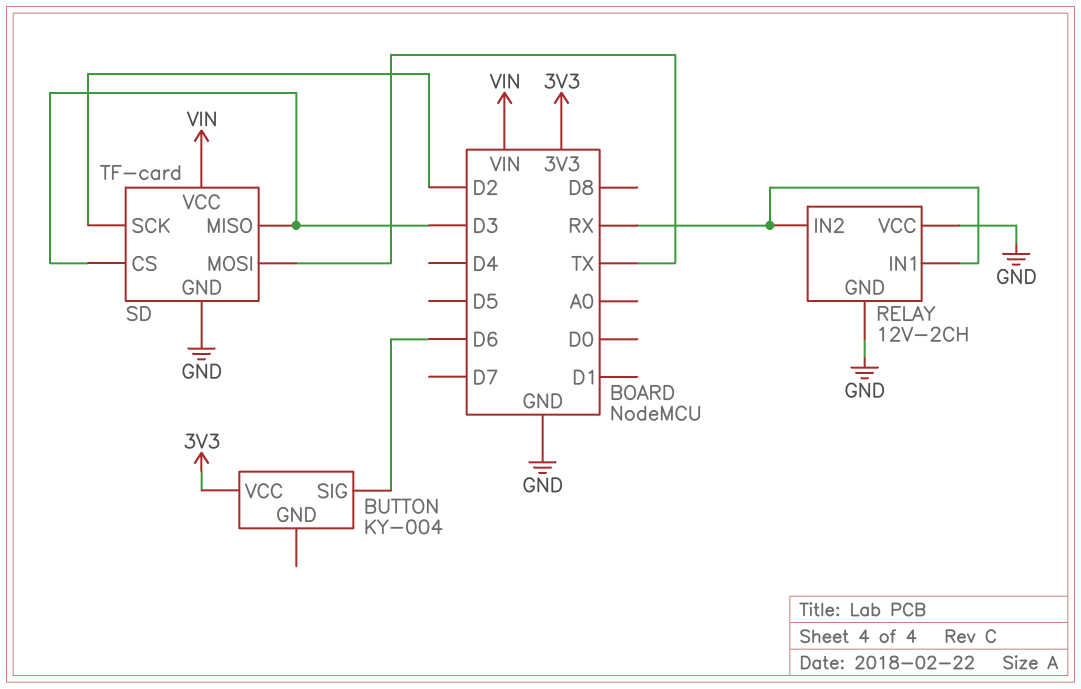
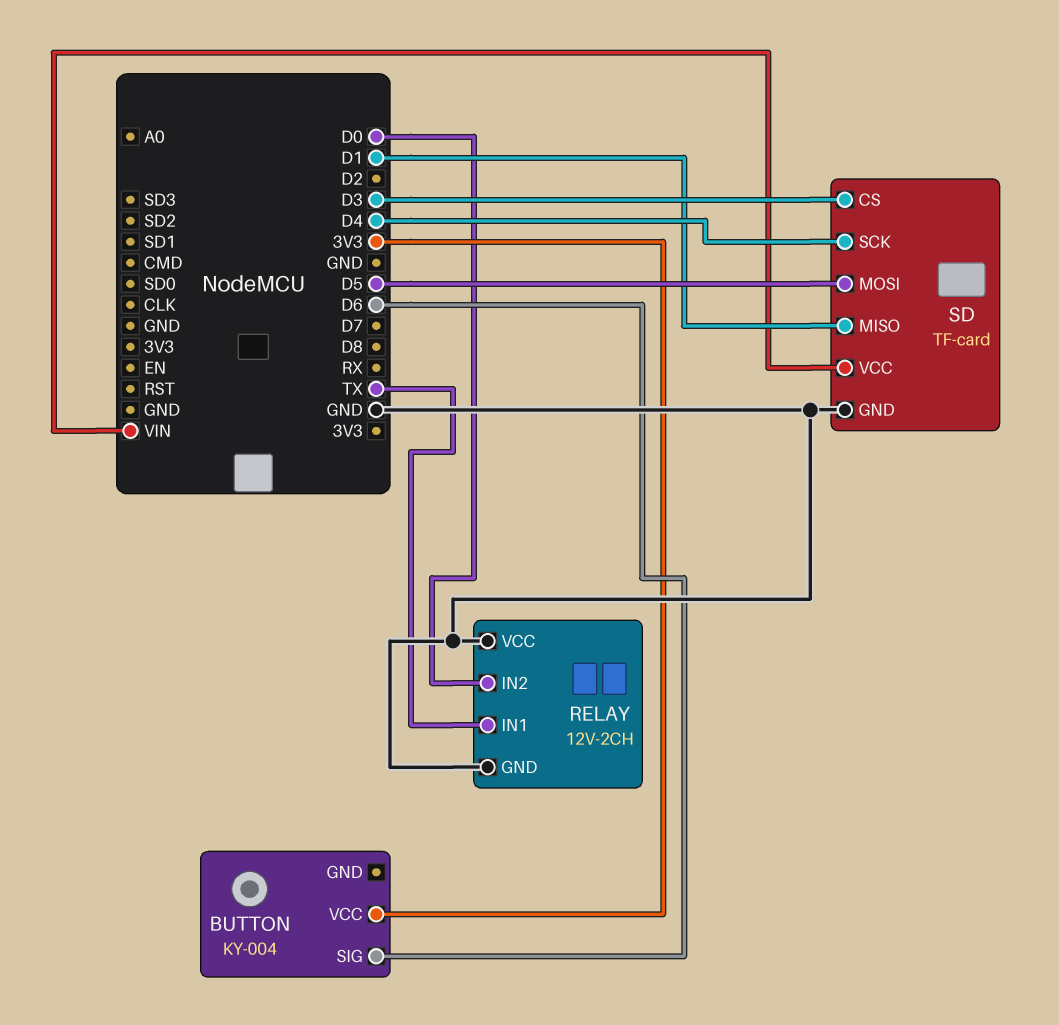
RELAY pin IN1: RX -> TX
RELAY pin IN2: RX -> D0
SD pin MISO: D3 -> D1
SD pin MOSI: TX -> D5
SD pin SCK: D2 -> D4

